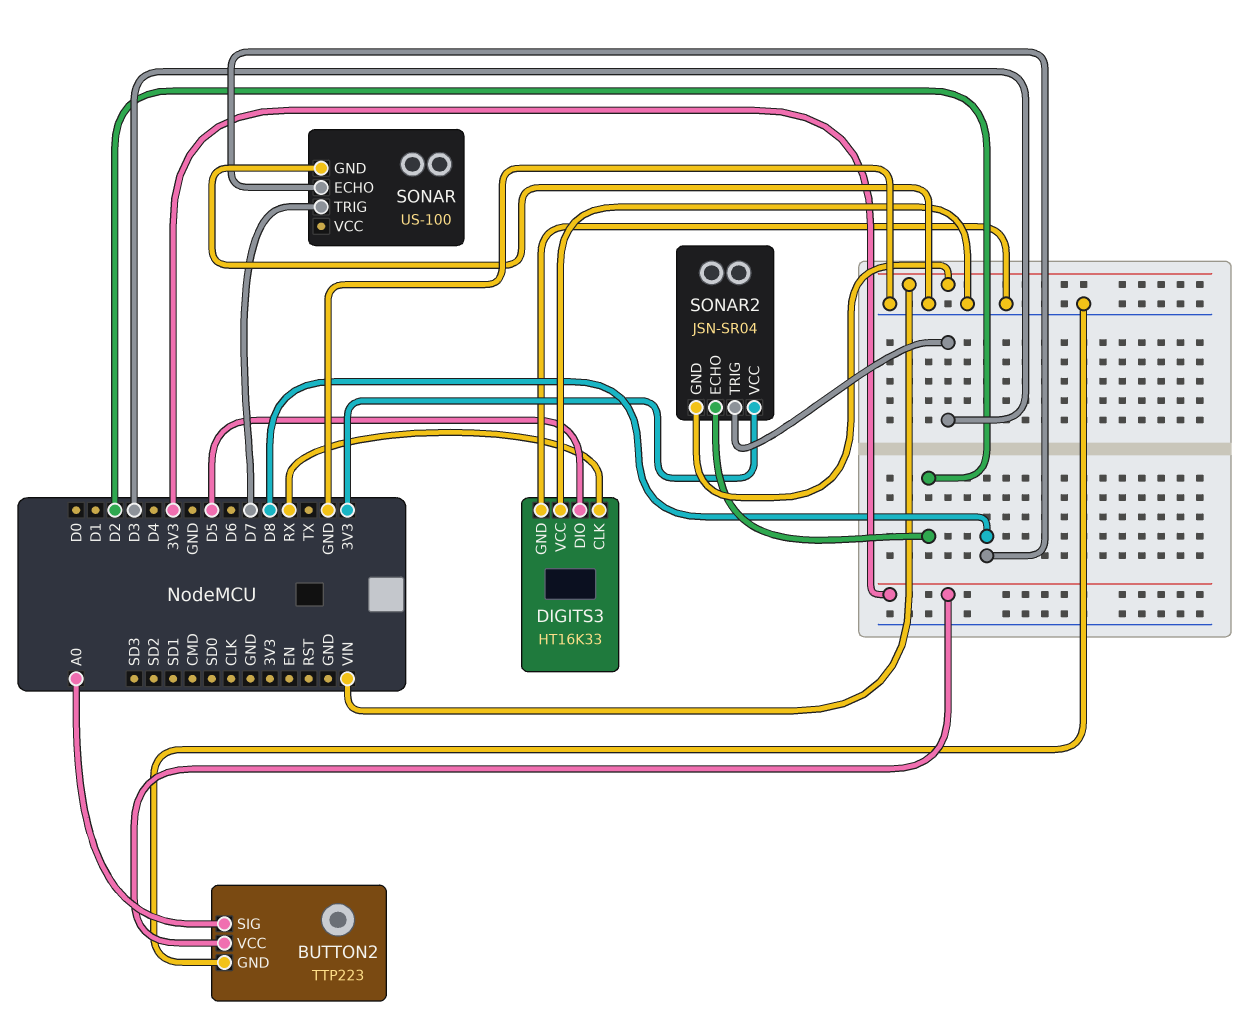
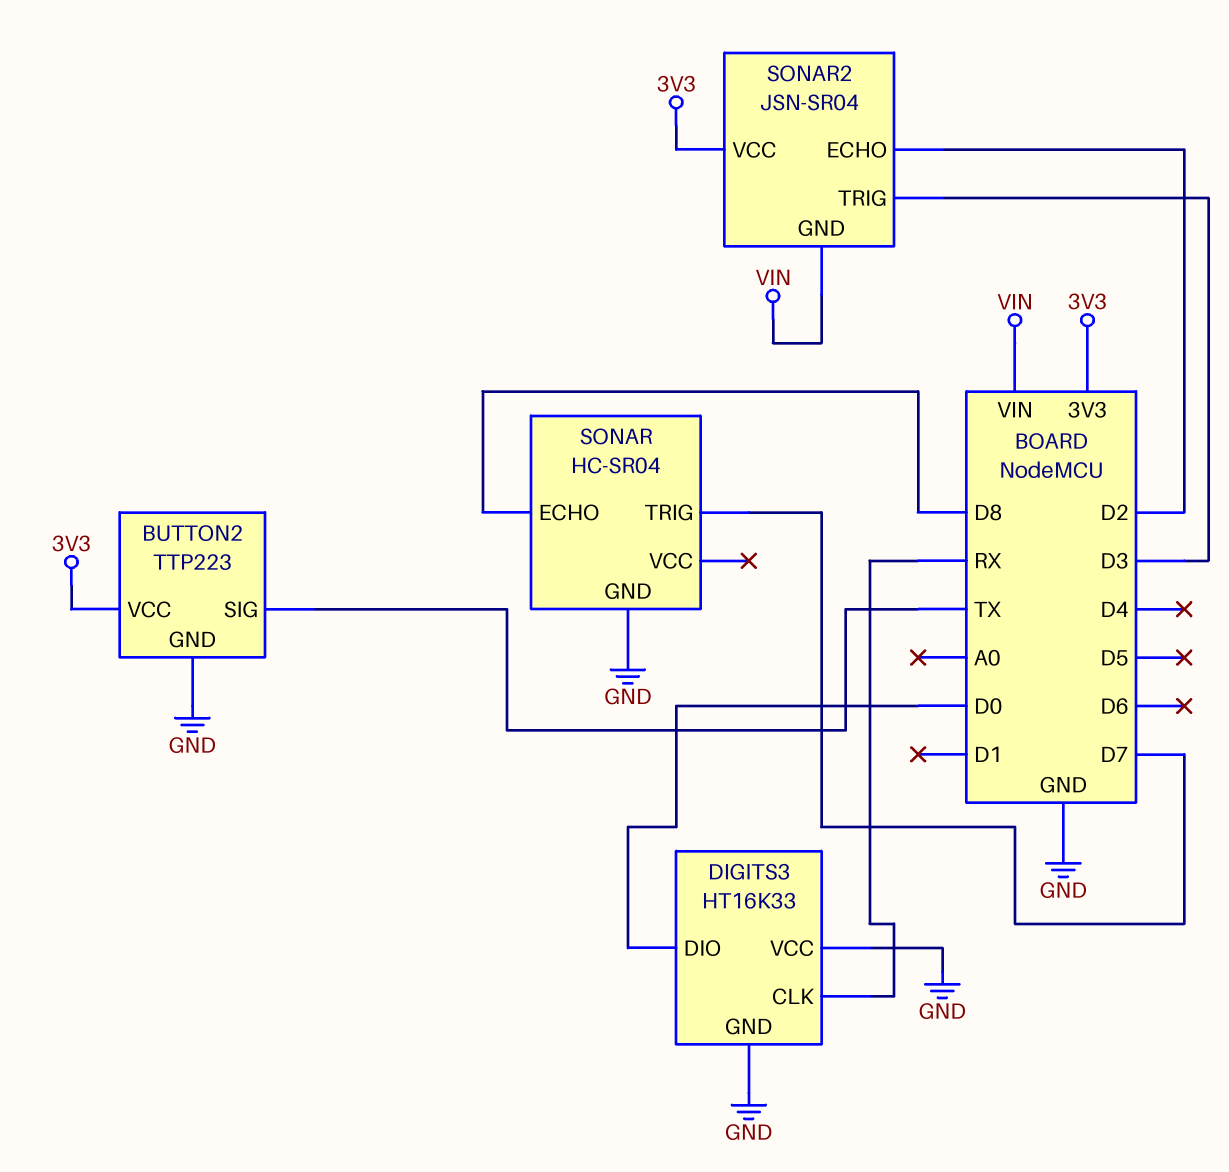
BUTTON2 pin SIG: A0 -> TX
DIGITS3 pin DIO: D5 -> D0
SONAR: US-100 -> HC-SR04

